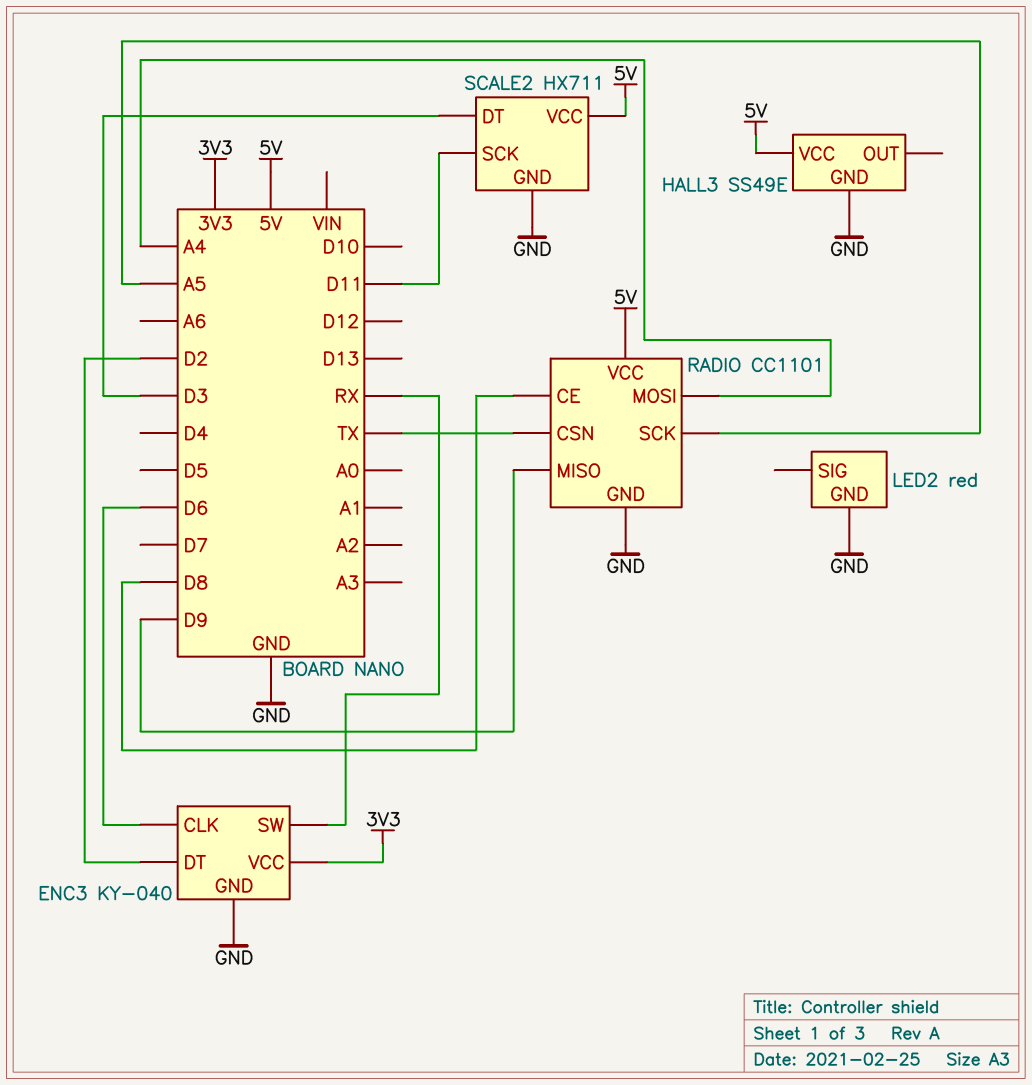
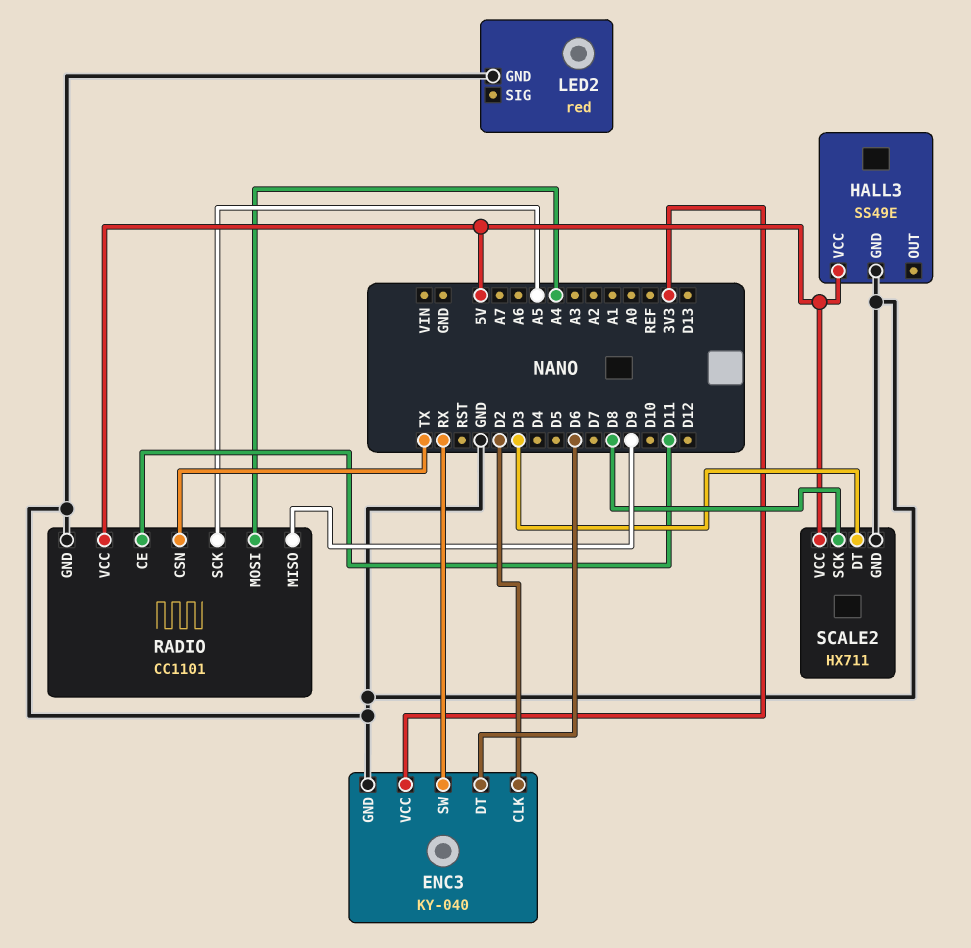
ENC3 pin CLK: D6 -> D2
ENC3 pin DT: D2 -> D6
RADIO pin CE: D8 -> D11
SCALE2 pin SCK: D11 -> D8

